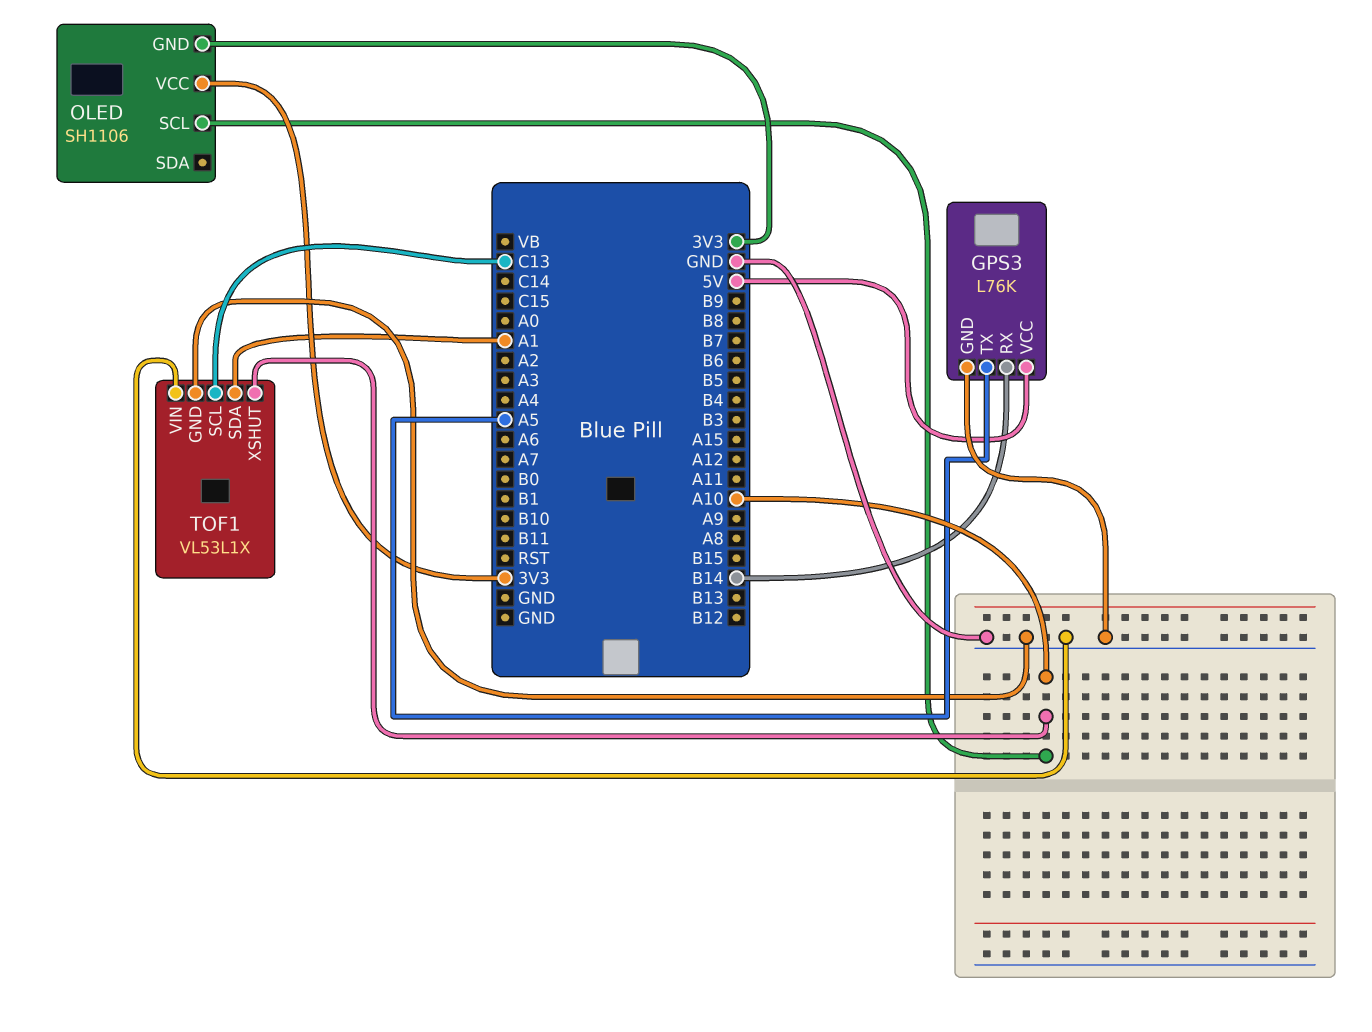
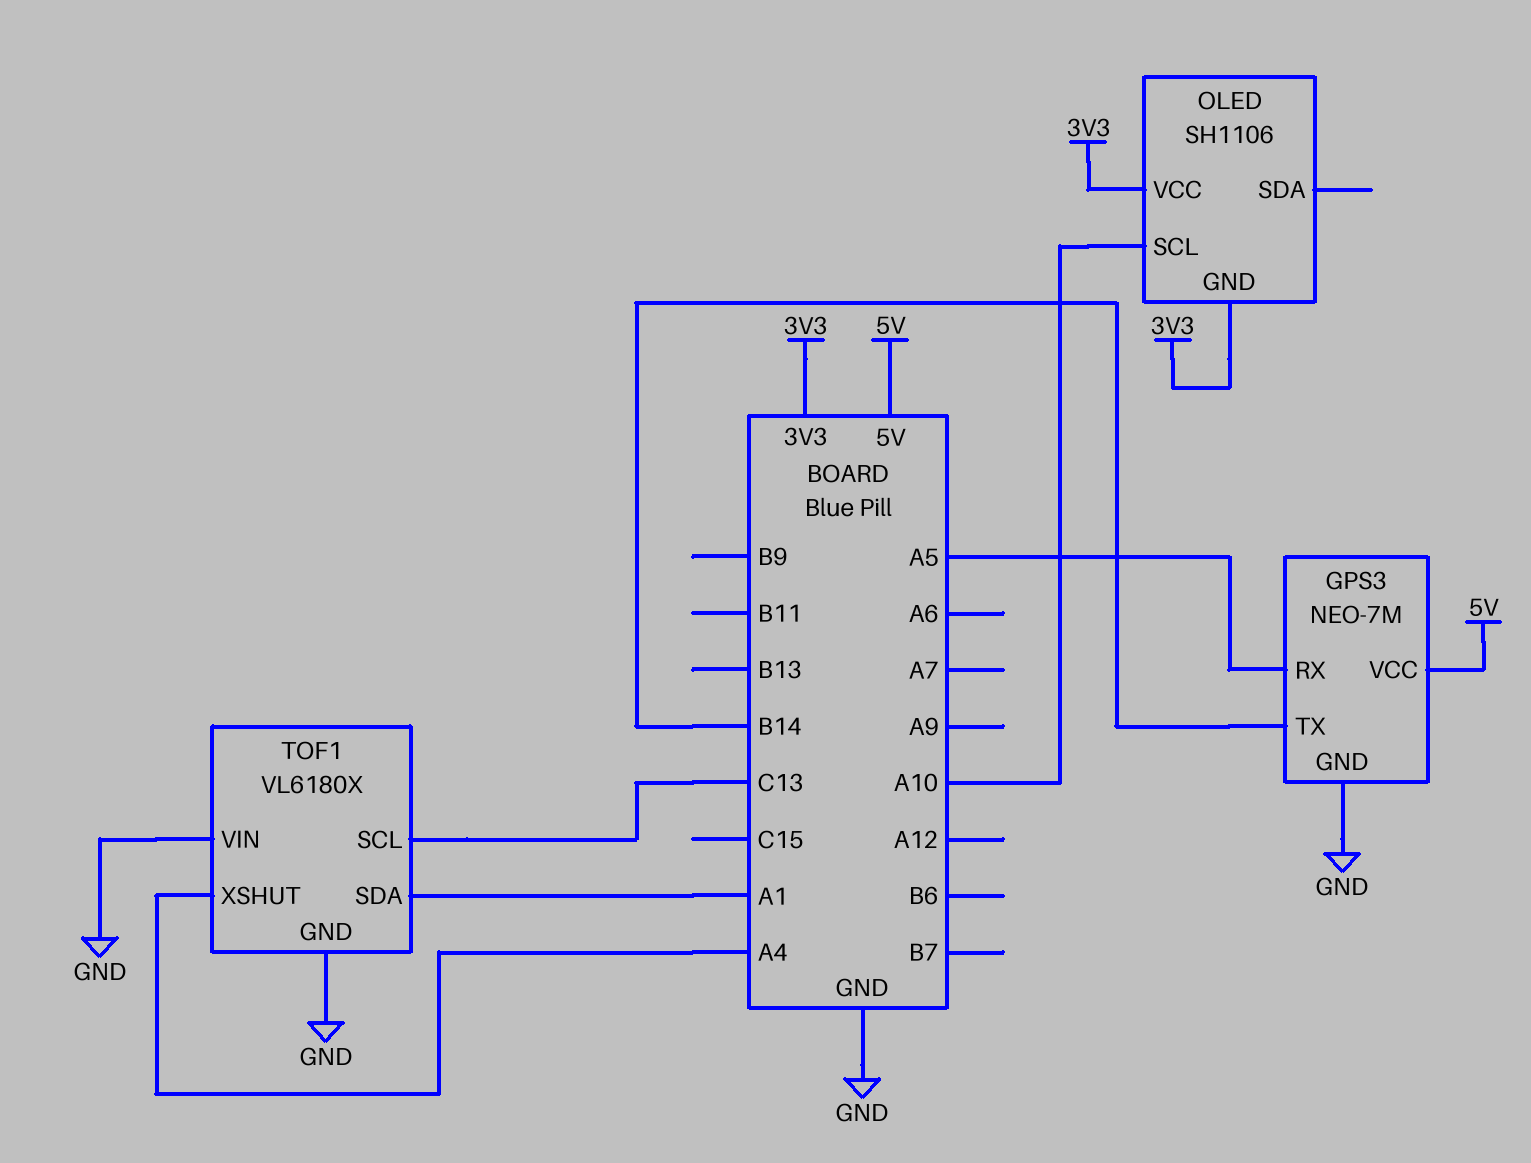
GPS3: L76K -> NEO-7M
GPS3 pin RX: B14 -> A5
GPS3 pin TX: A5 -> B14
TOF1: VL53L1X -> VL6180X
TOF1 pin XSHUT: A10 -> A4

